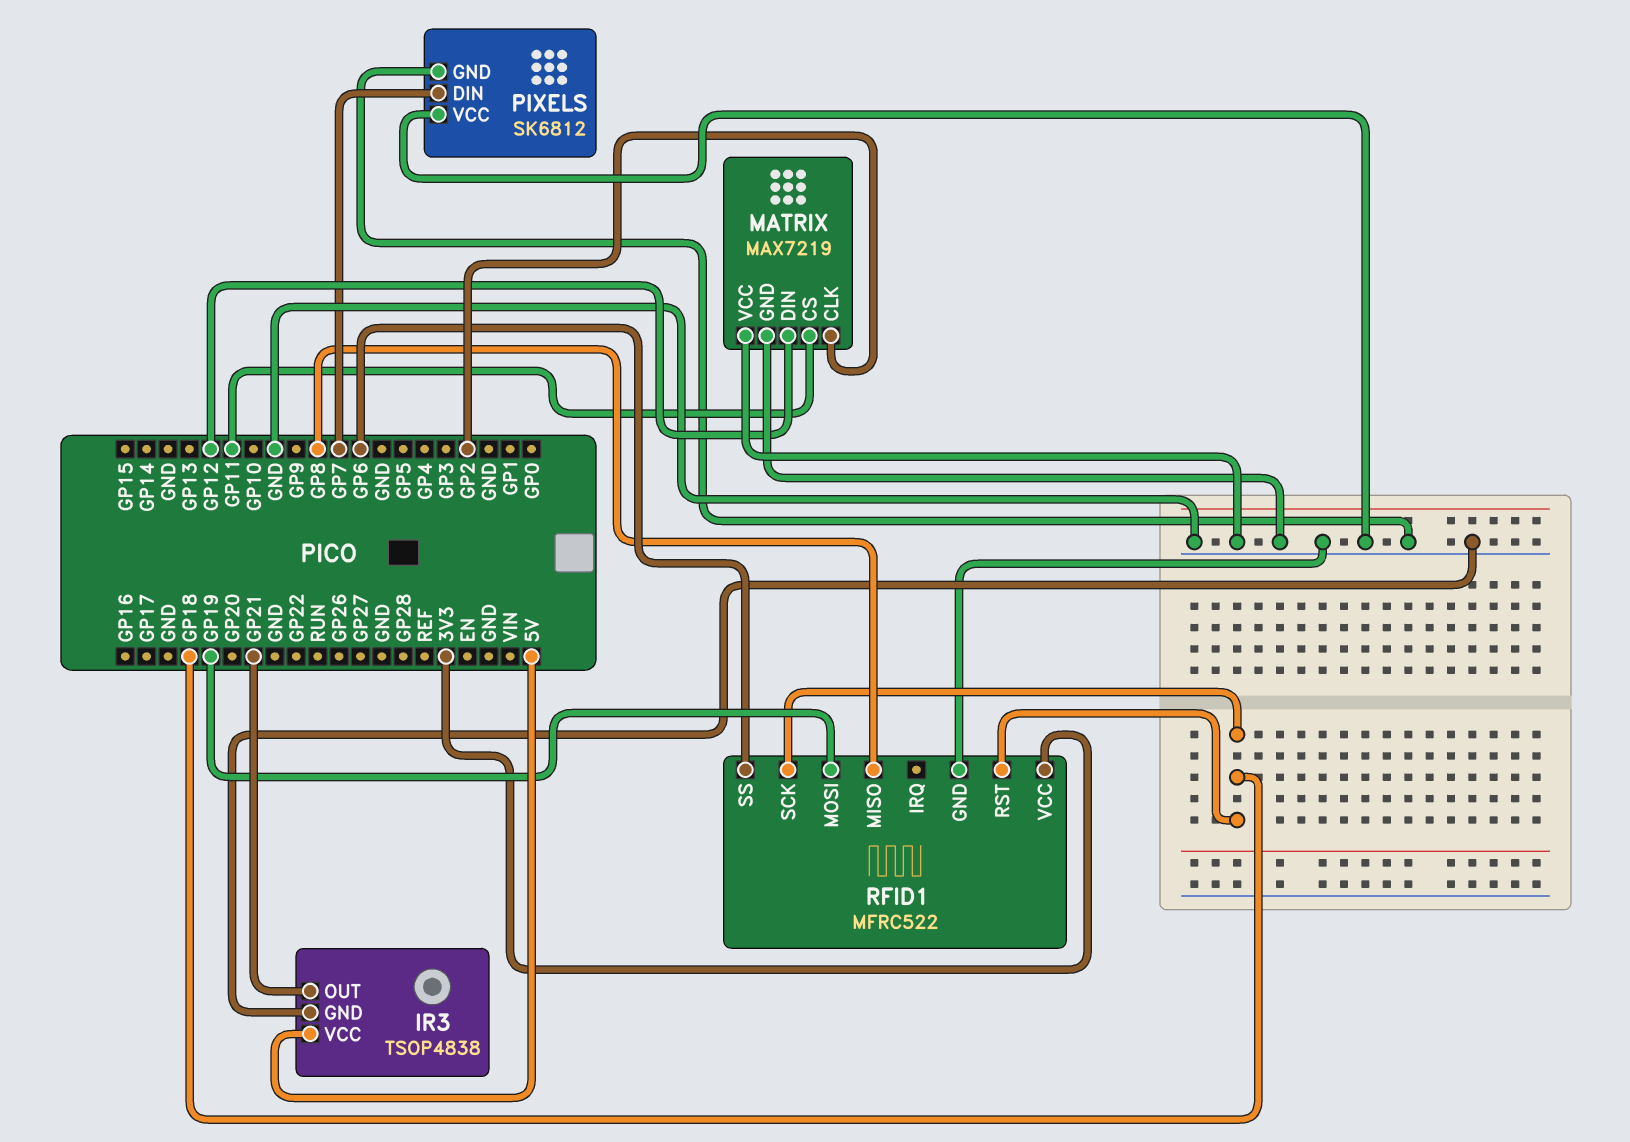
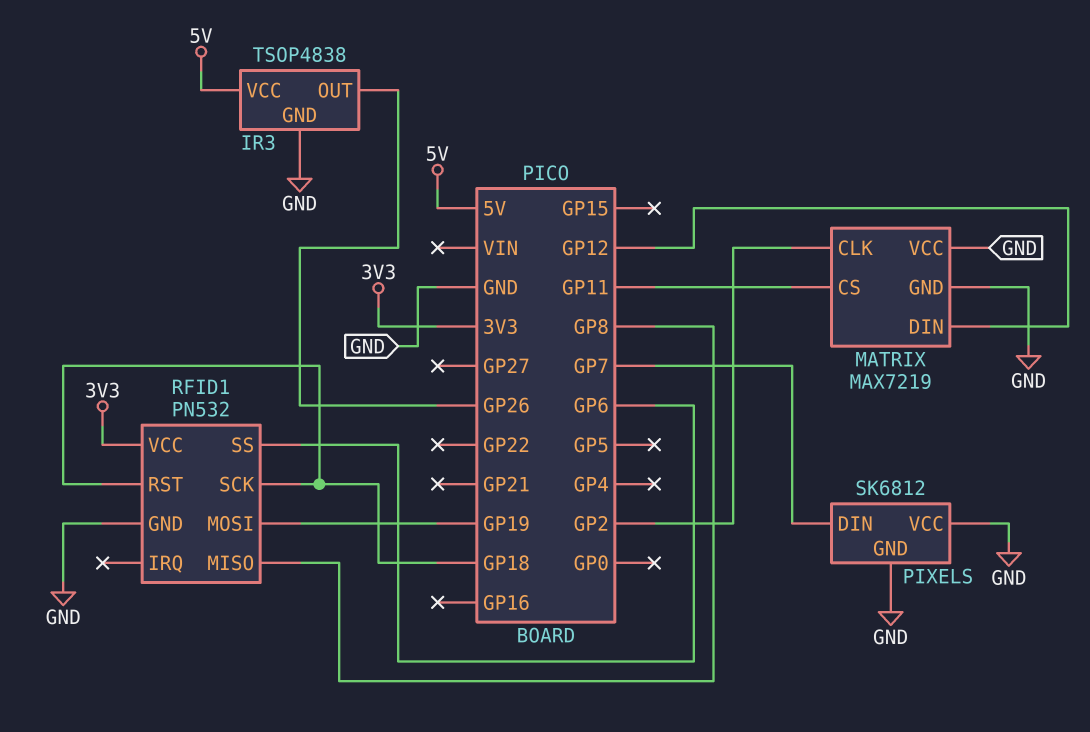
IR3 pin OUT: GP21 -> GP26
RFID1: MFRC522 -> PN532

